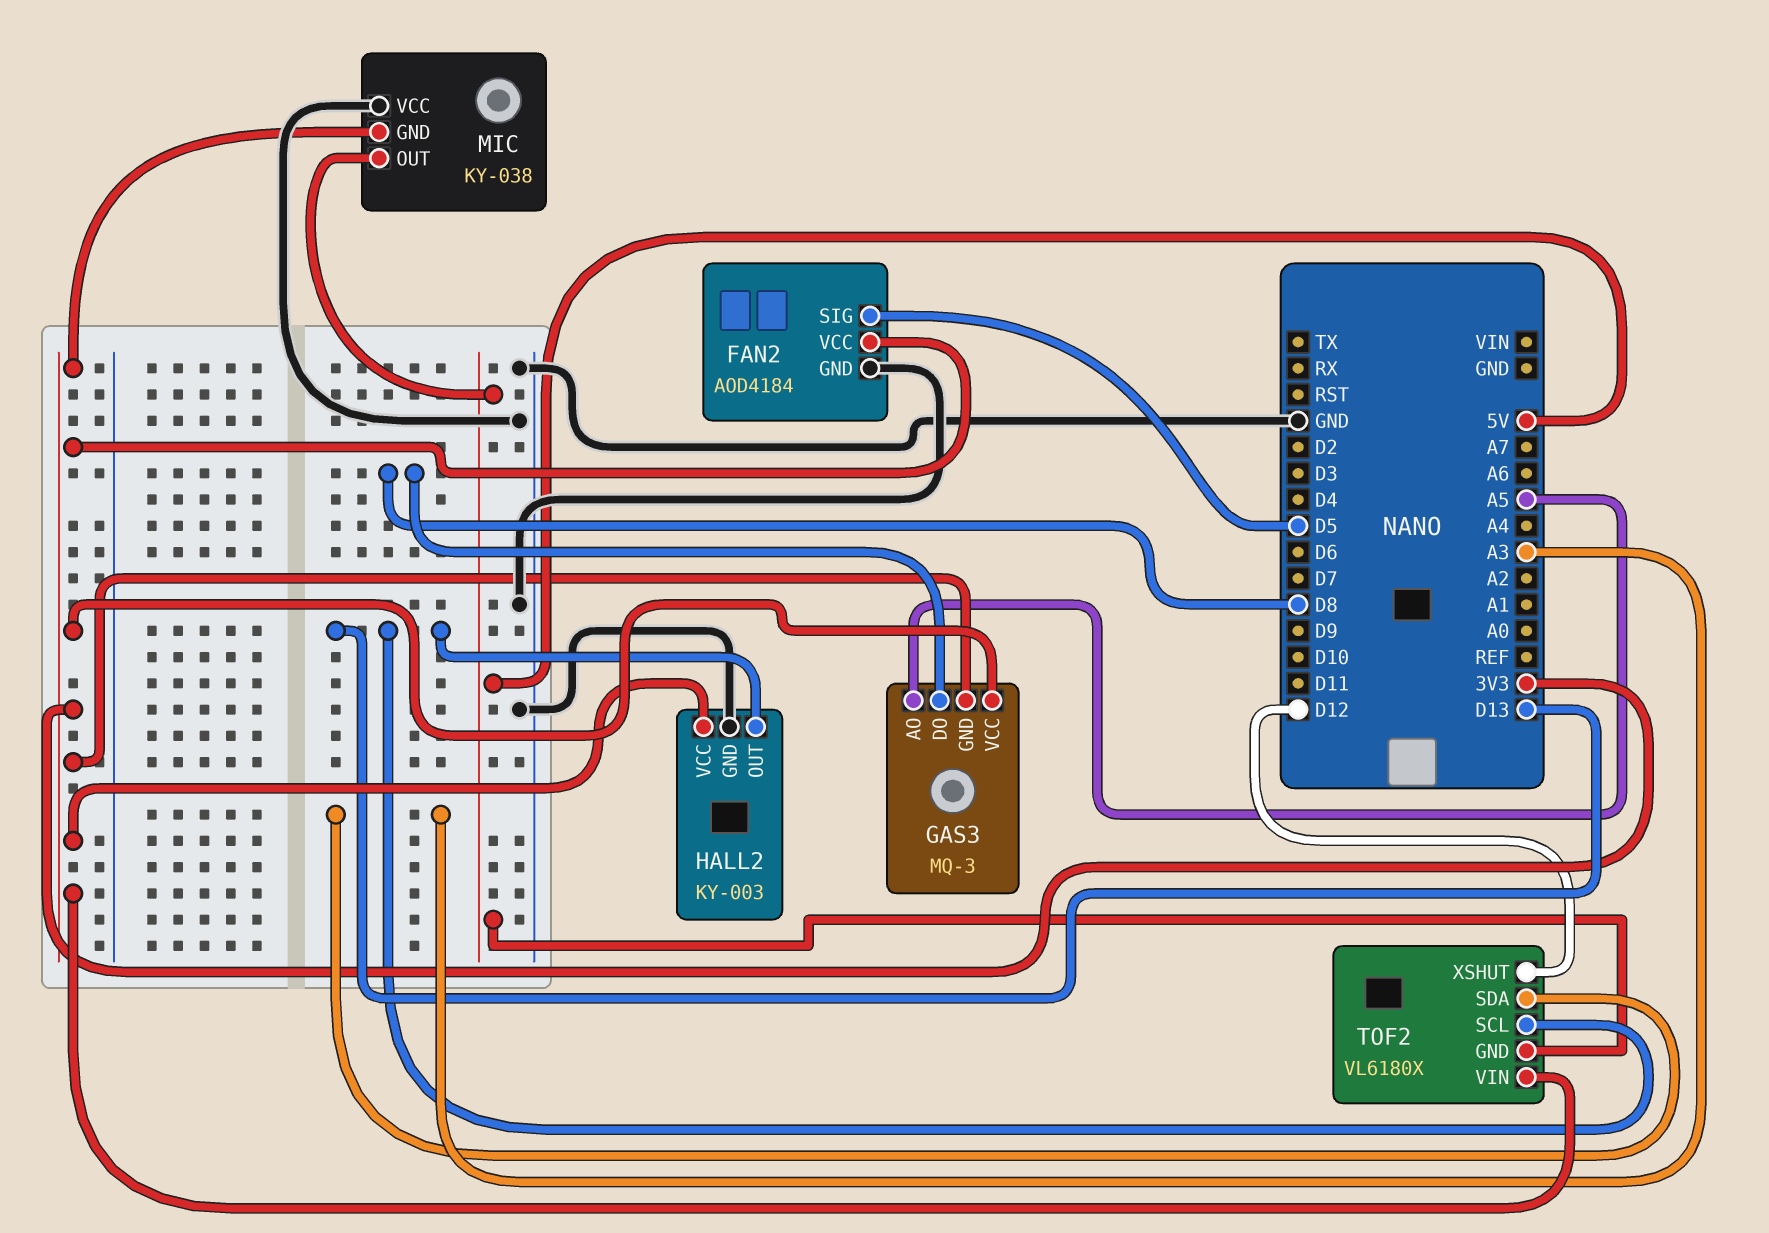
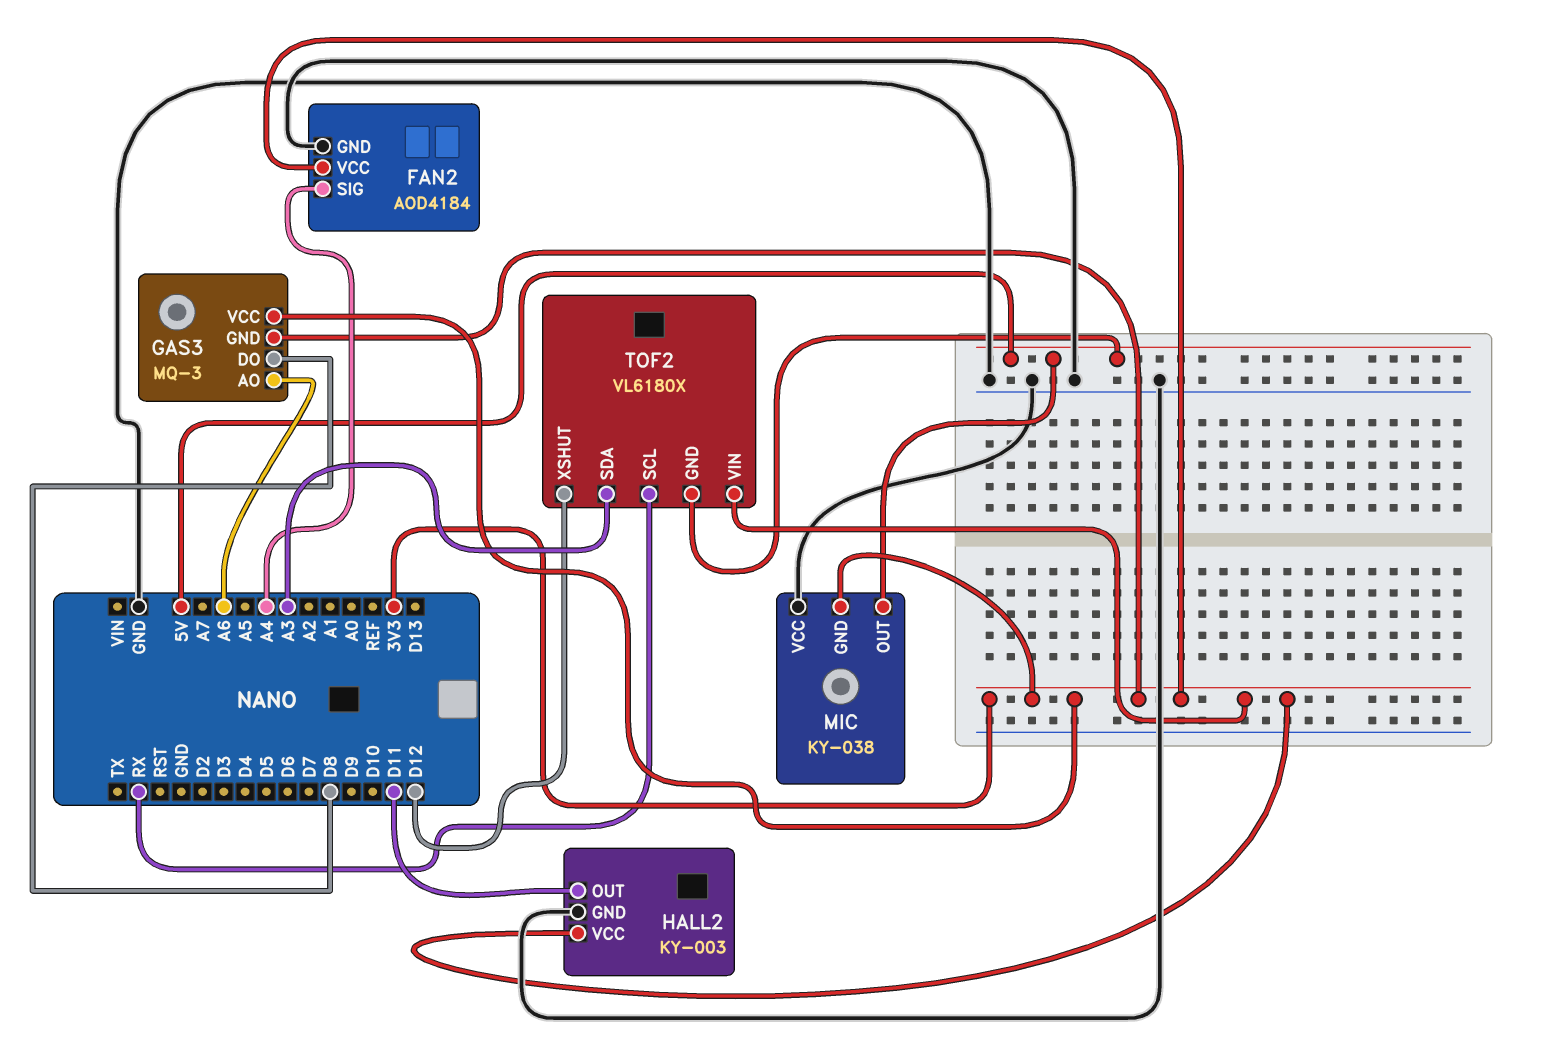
FAN2 pin SIG: D5 -> A4
GAS3 pin AO: A5 -> A6
HALL2 pin OUT: D13 -> D11
TOF2 pin SCL: D13 -> RX

